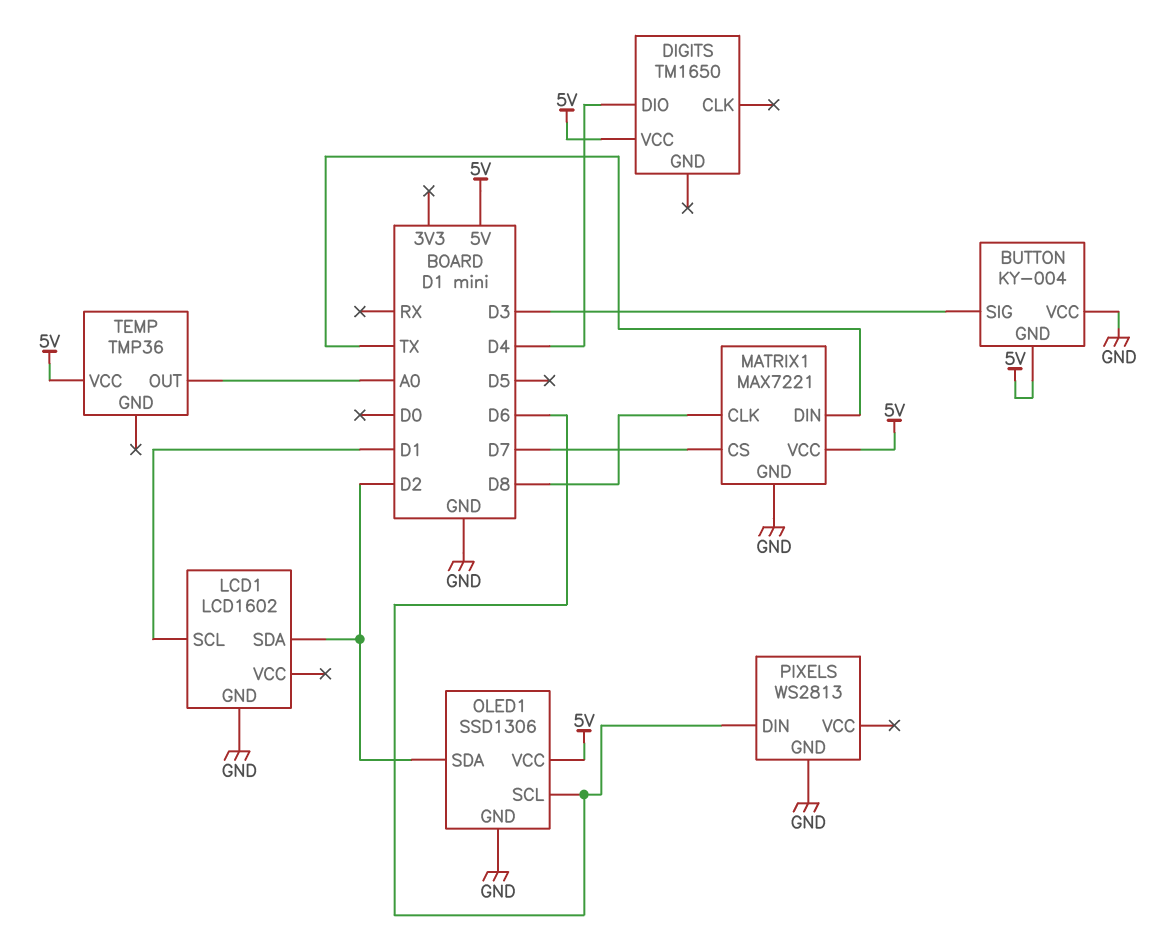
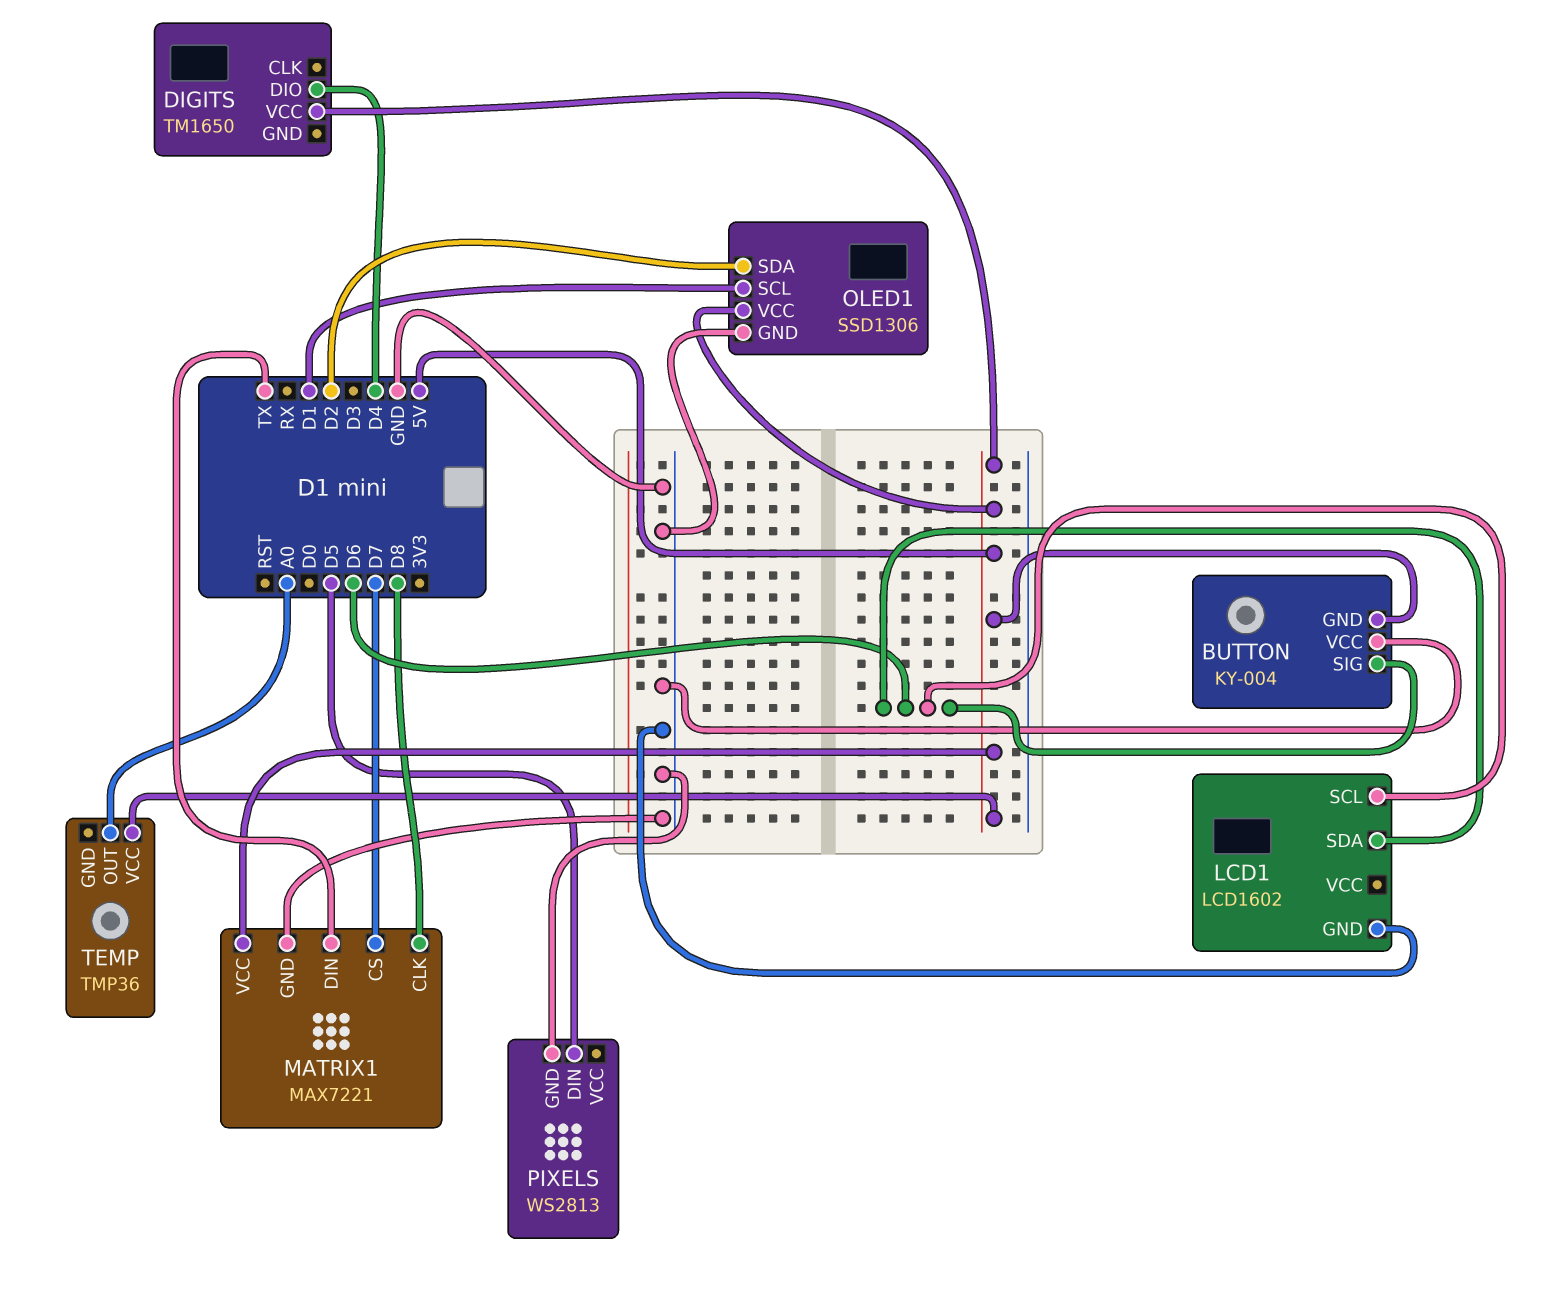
BUTTON pin SIG: D3 -> D6
LCD1 pin SCL: D1 -> D6
LCD1 pin SDA: D2 -> D6
OLED1 pin SCL: D6 -> D1
PIXELS pin DIN: D6 -> D5

